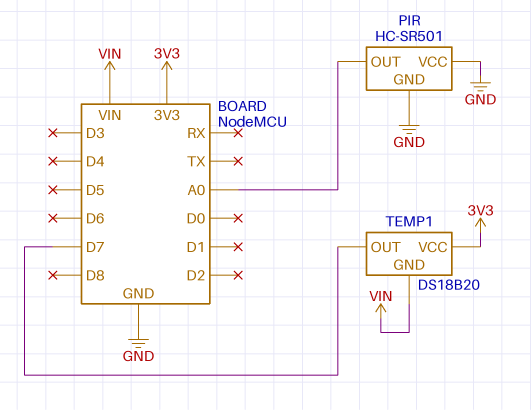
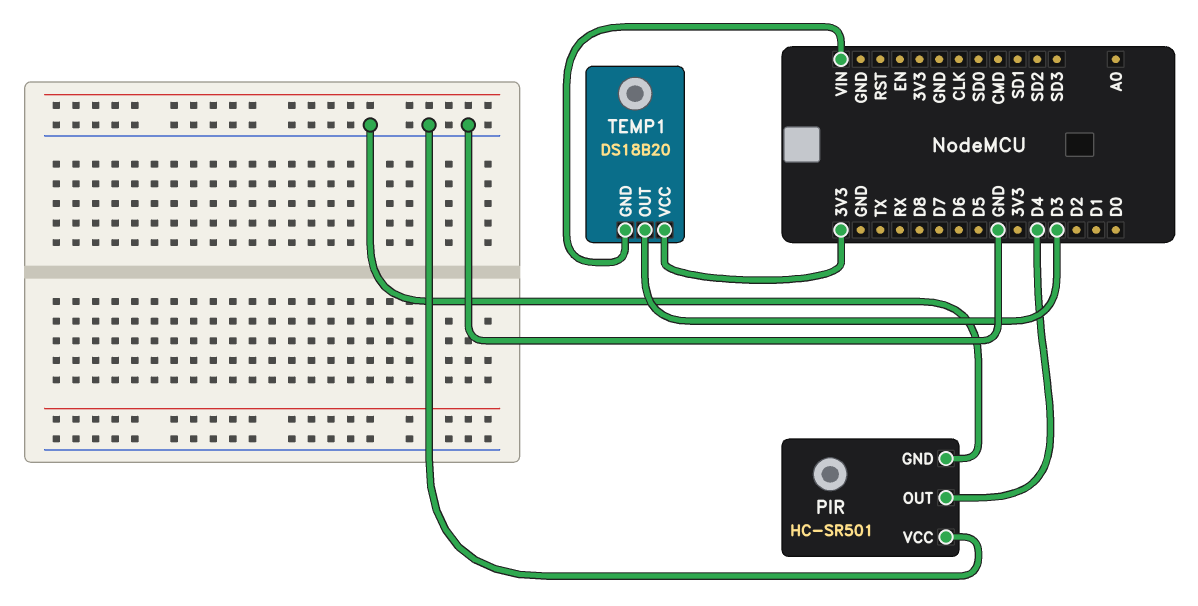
PIR pin OUT: A0 -> D4
TEMP1 pin OUT: D7 -> D3

